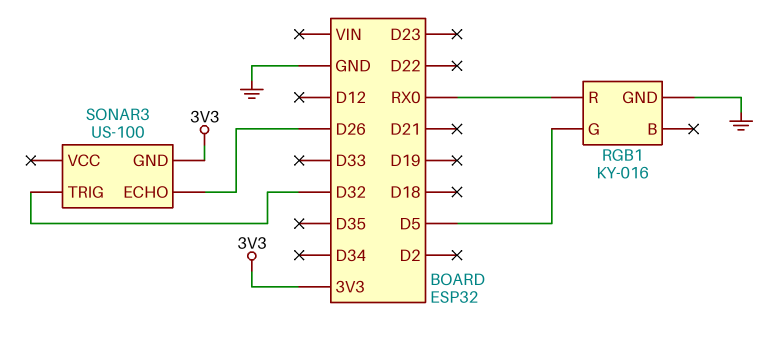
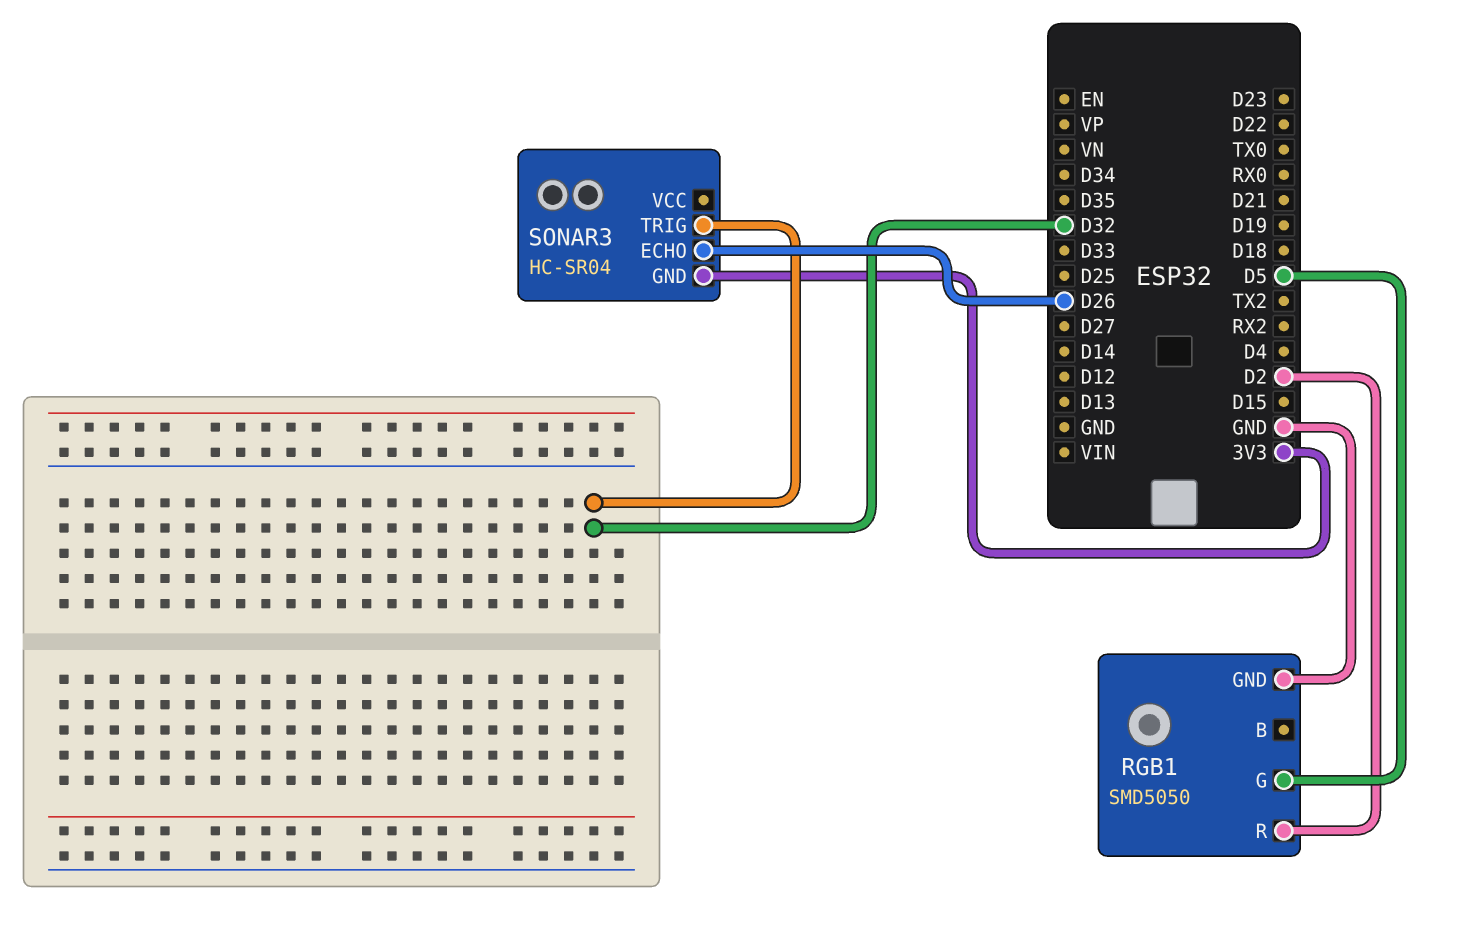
RGB1: KY-016 -> SMD5050
RGB1 pin R: RX0 -> D2
SONAR3: US-100 -> HC-SR04

